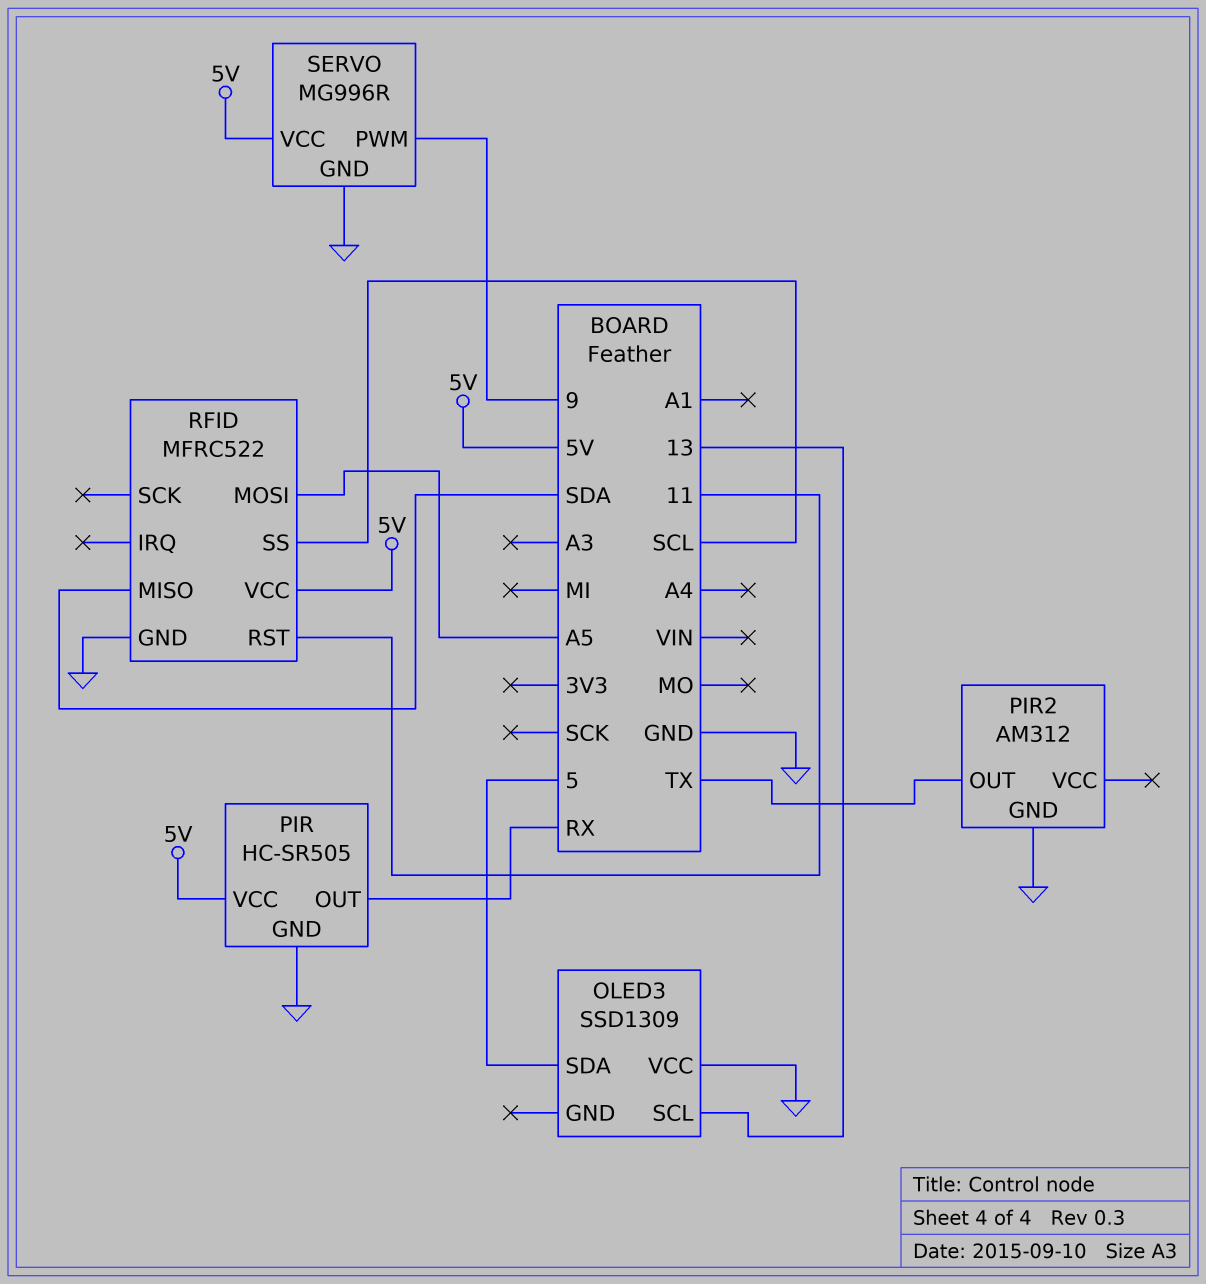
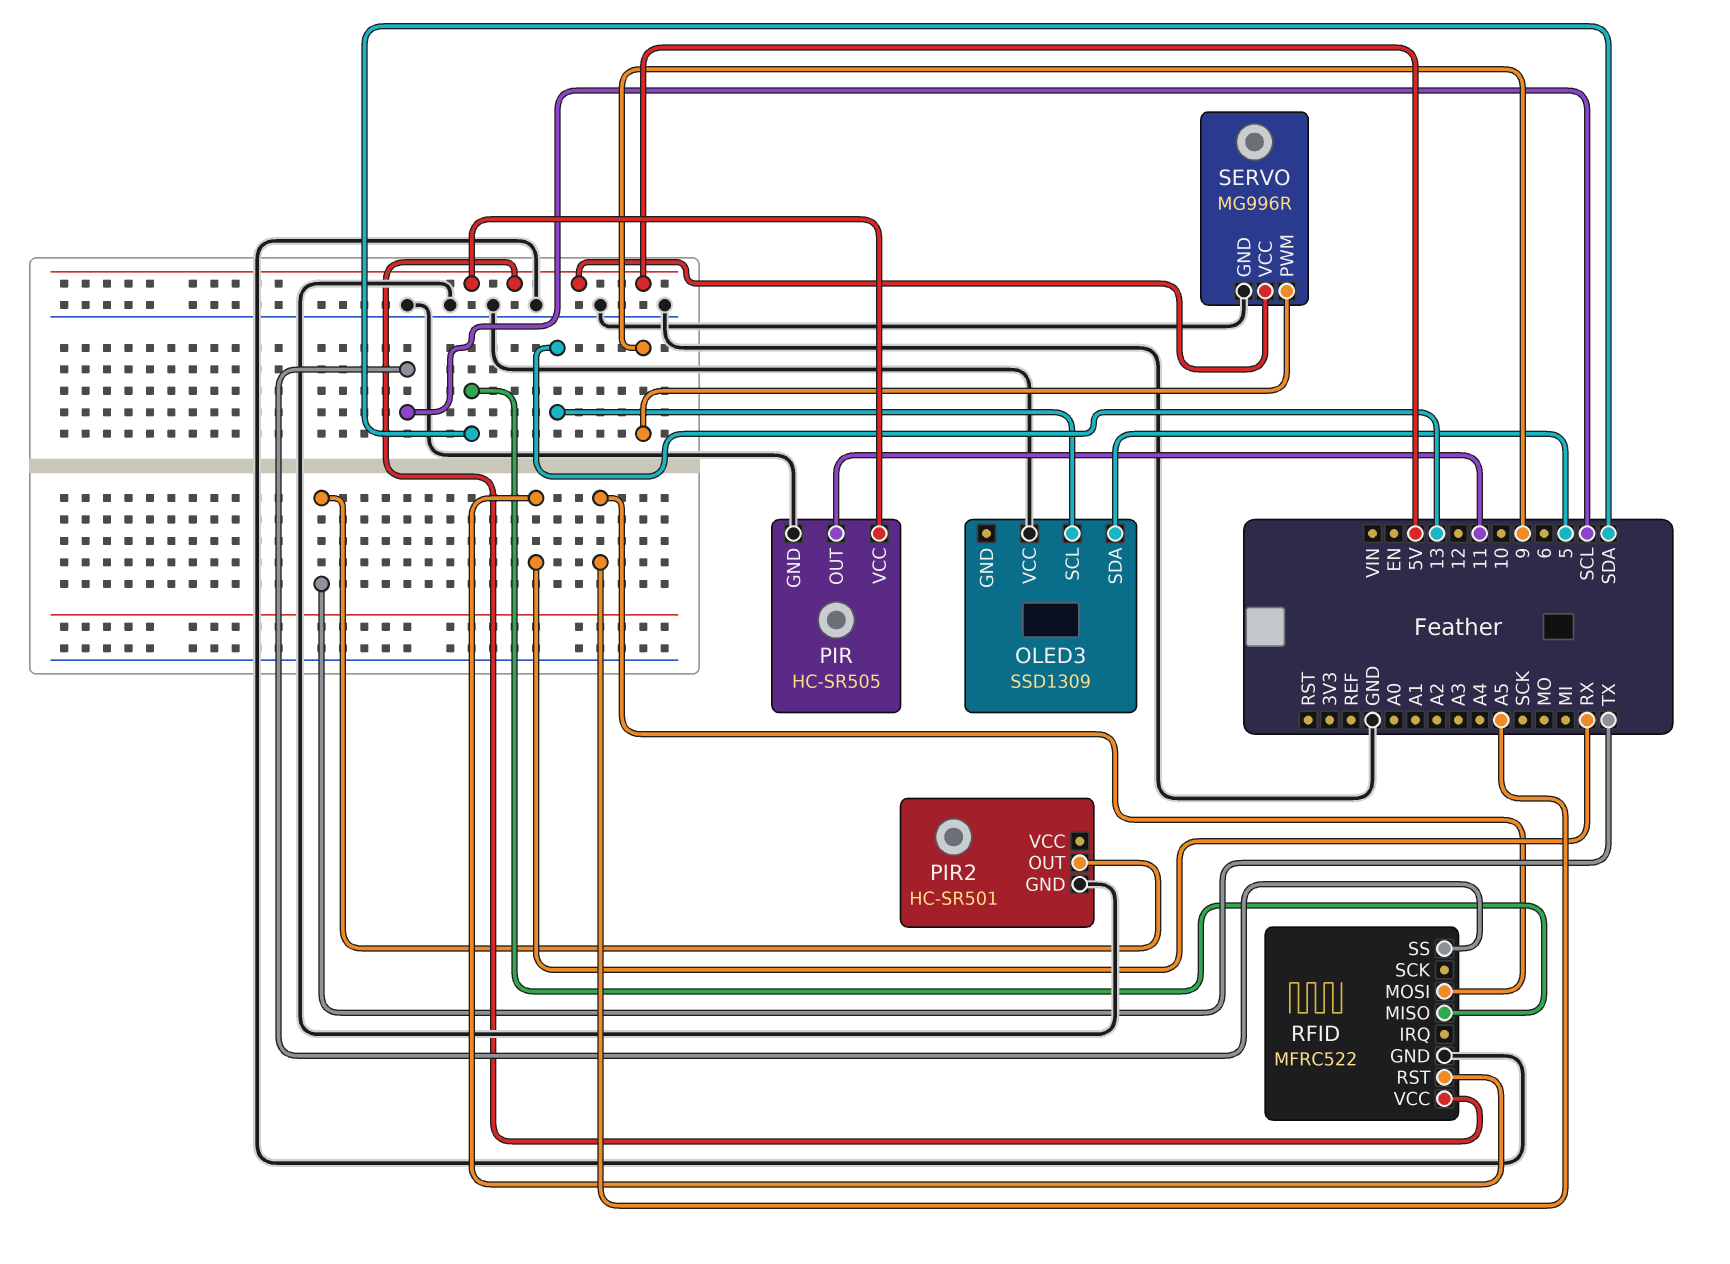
PIR pin OUT: RX -> 11
PIR2: AM312 -> HC-SR501
RFID pin RST: 11 -> RX

